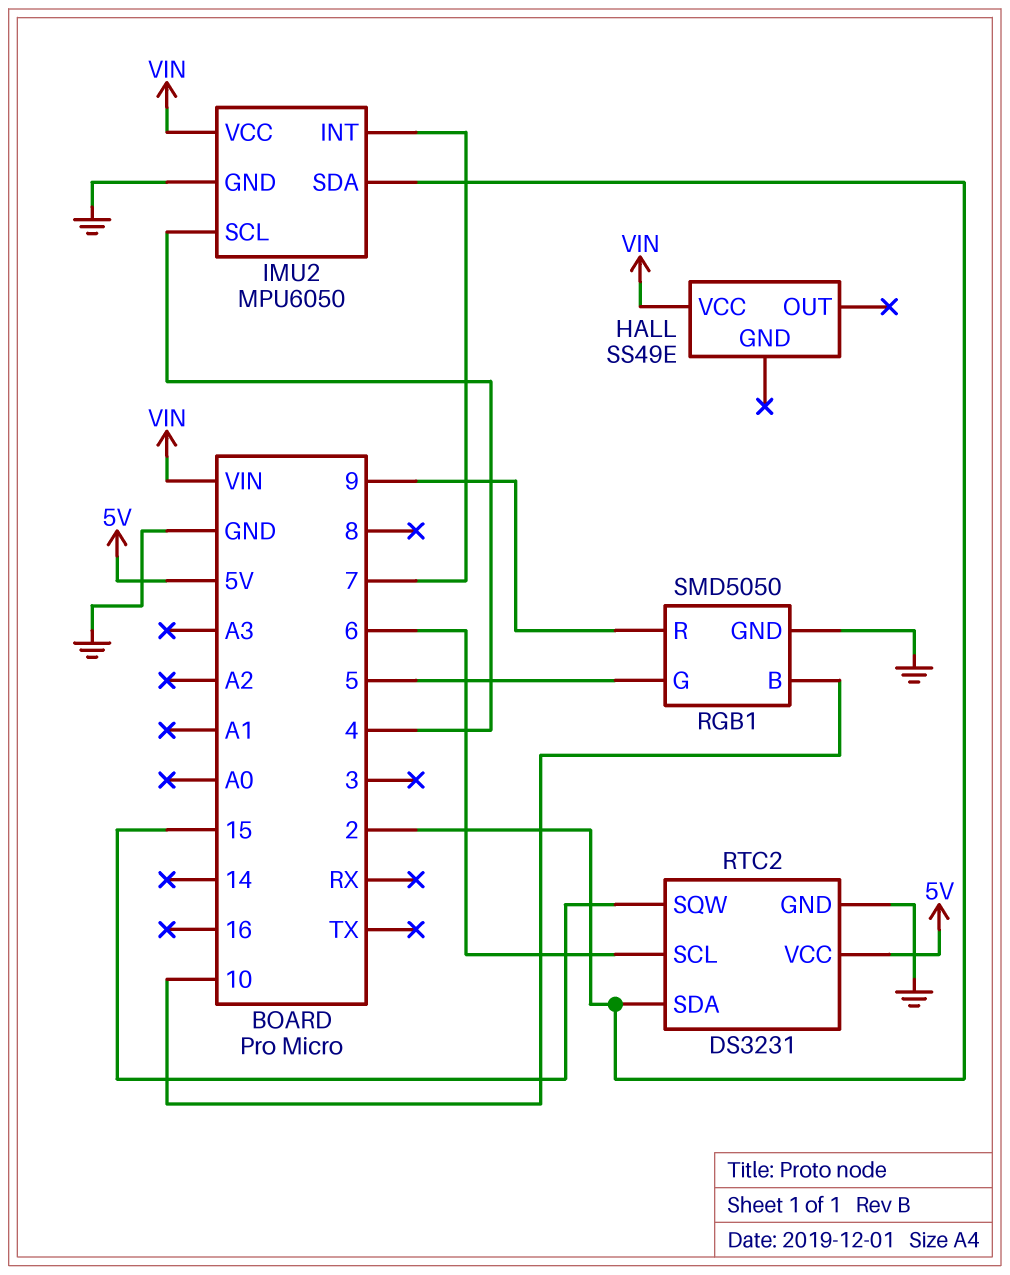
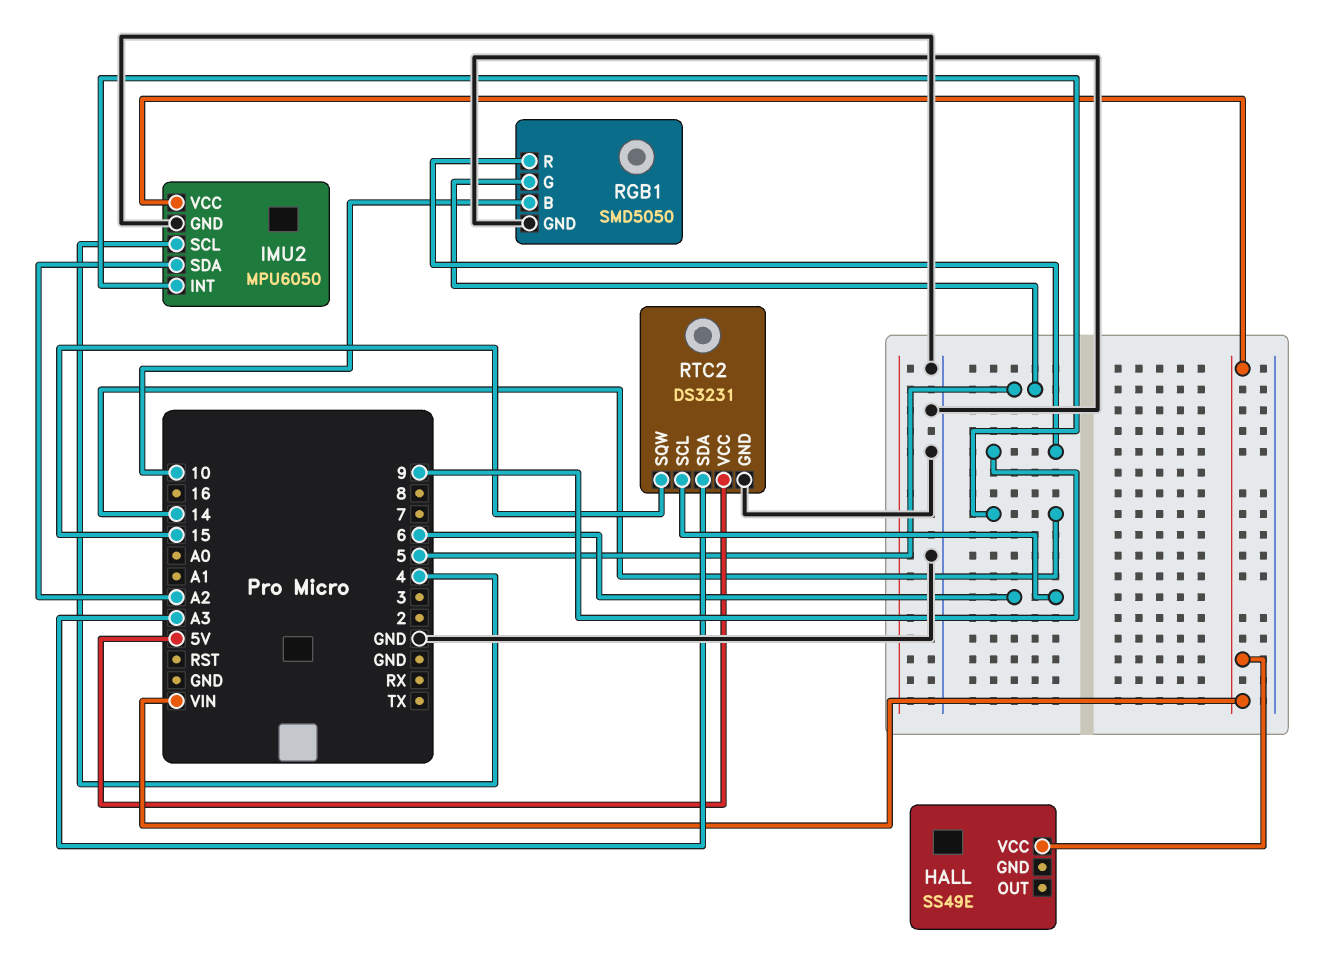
IMU2 pin INT: 7 -> 14
IMU2 pin SDA: 2 -> A2
RTC2 pin SDA: 2 -> A3

